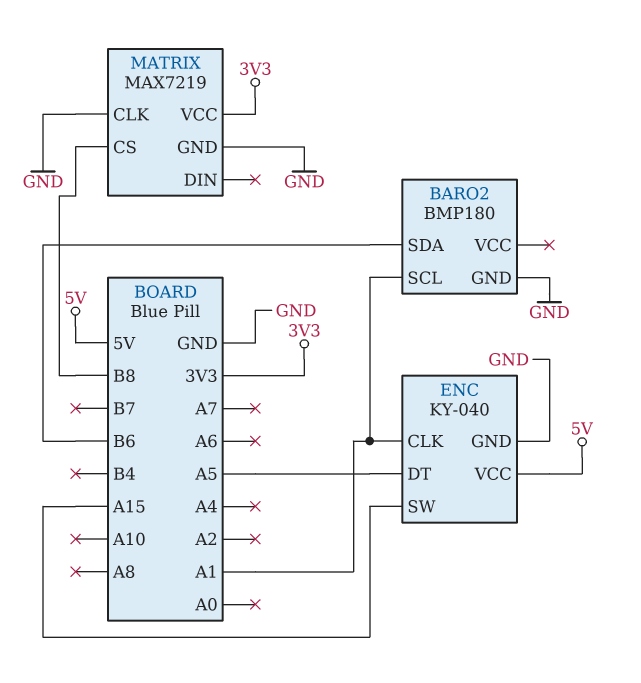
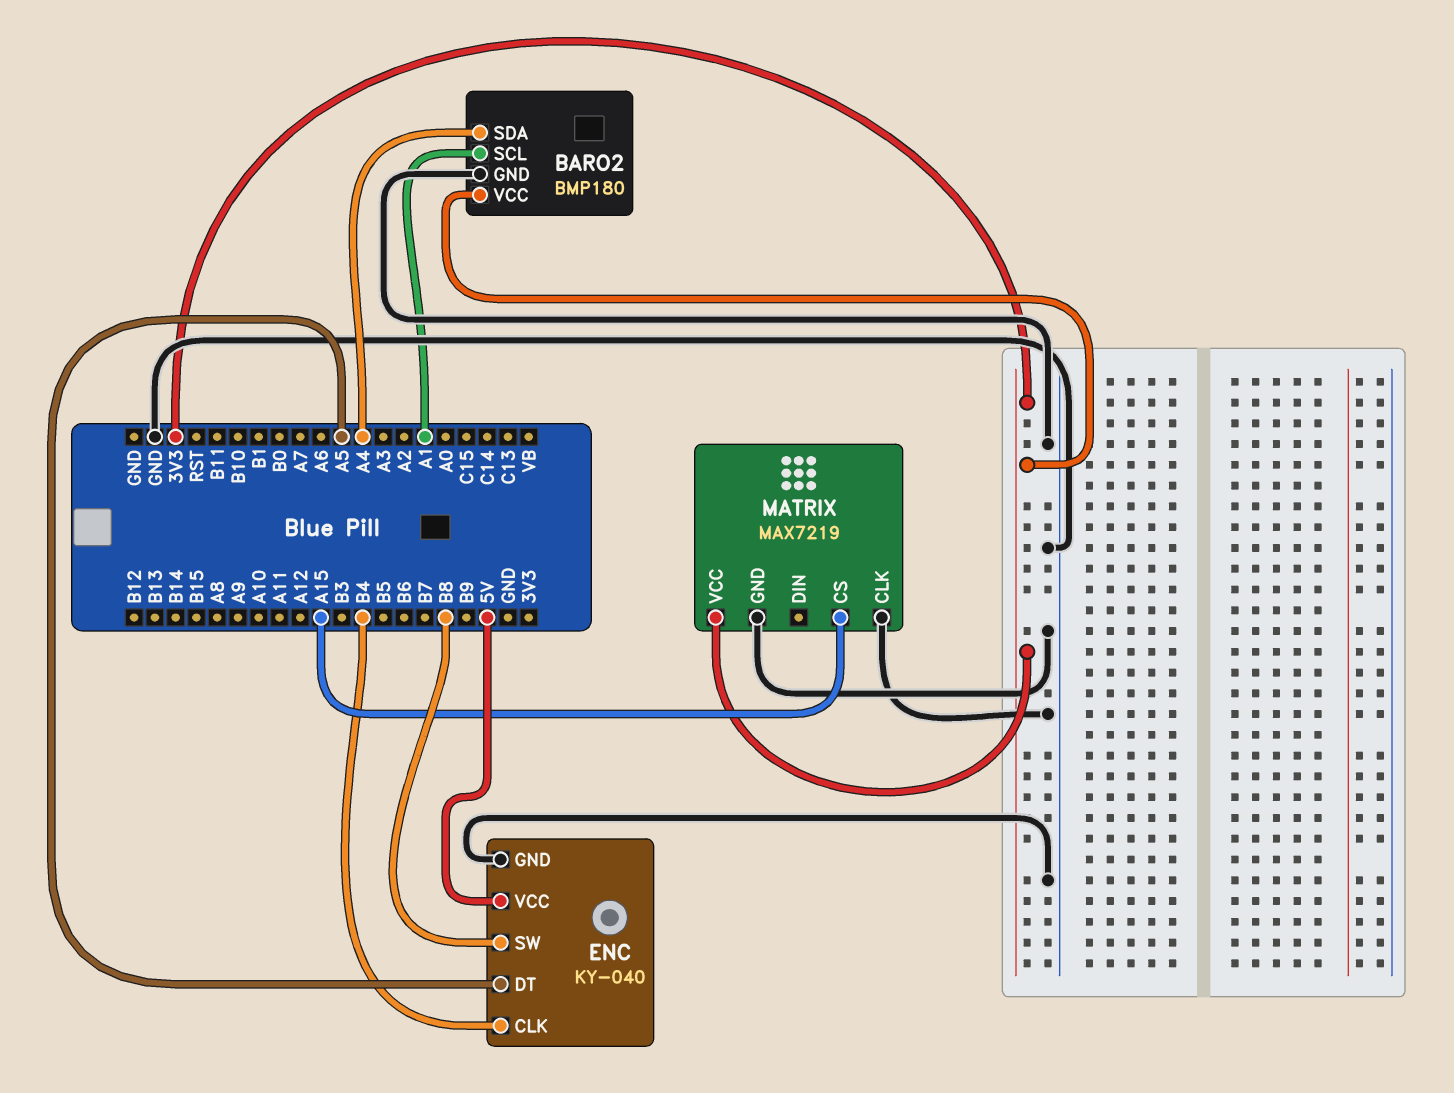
BARO2 pin SDA: B6 -> A4
BARO2 pin VCC: none -> 3V3
ENC pin CLK: A1 -> B4
ENC pin SW: A15 -> B8
MATRIX pin CS: B8 -> A15

